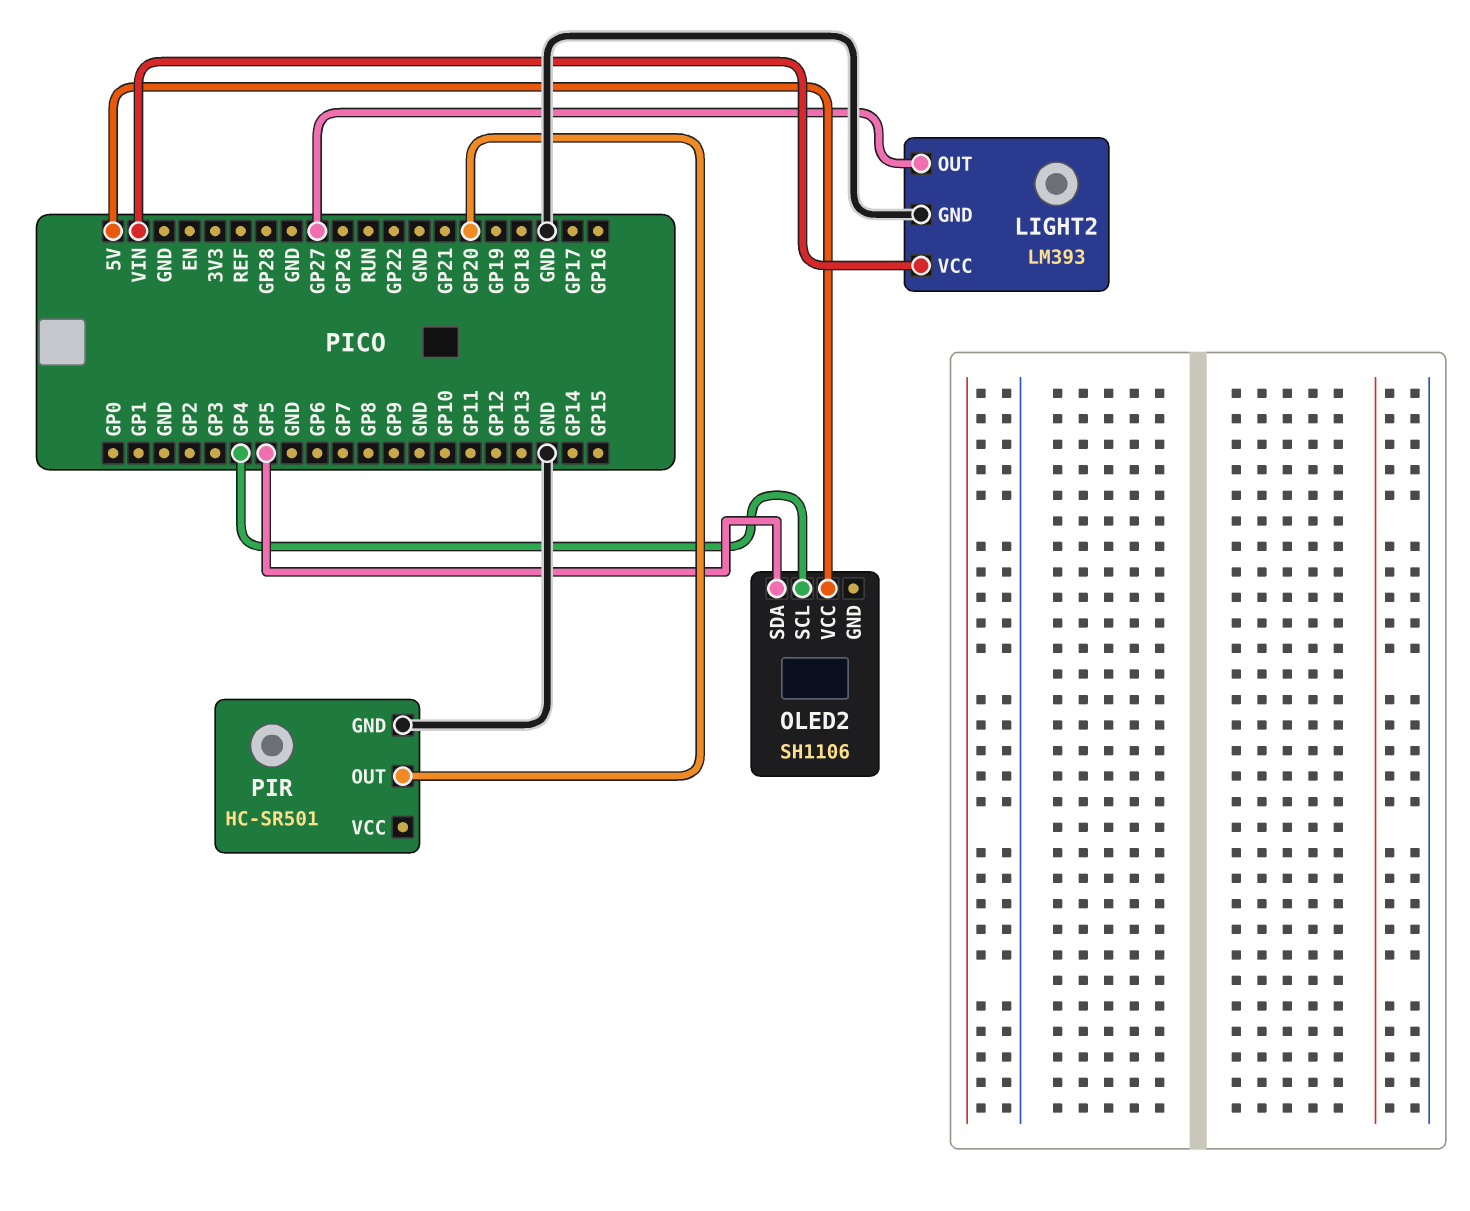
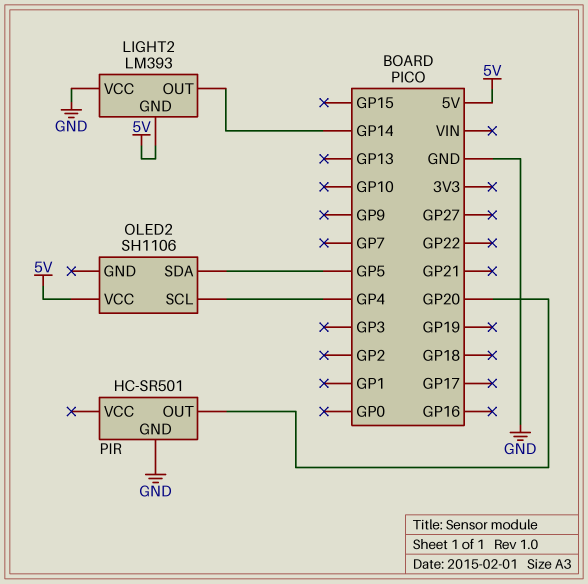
LIGHT2 pin GND: GND -> 5V
LIGHT2 pin OUT: GP27 -> GP14
LIGHT2 pin VCC: VIN -> GND

